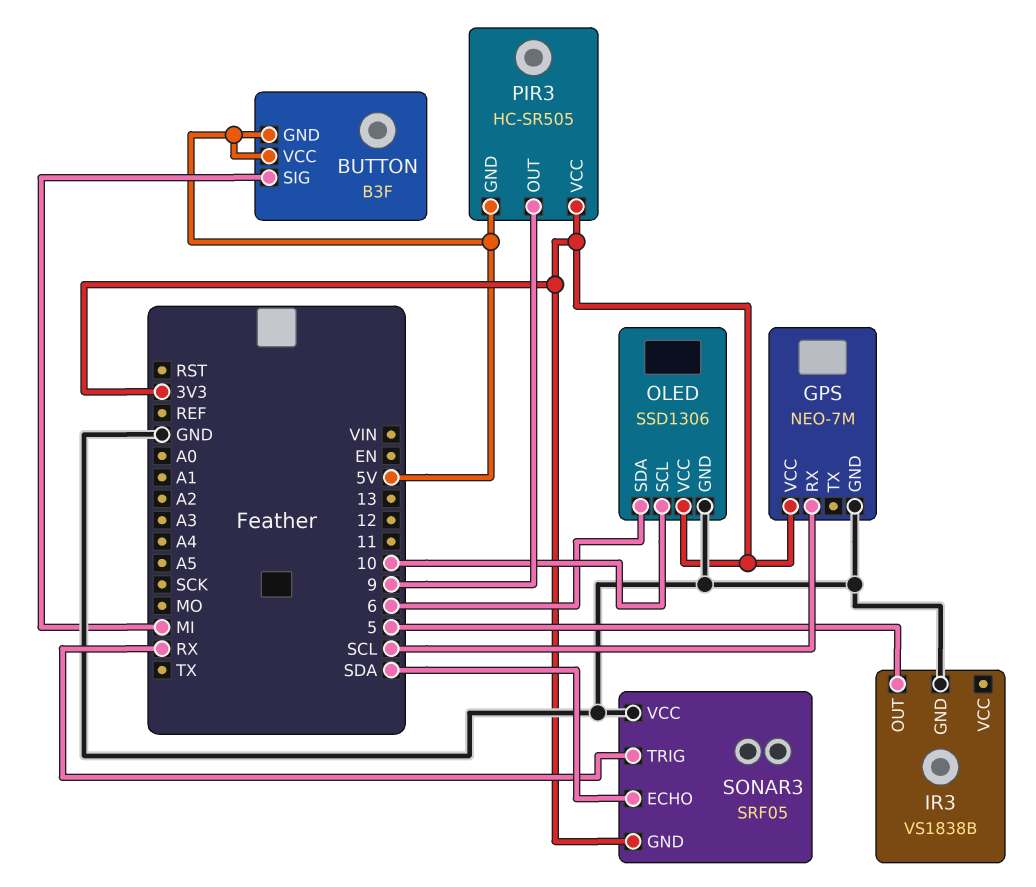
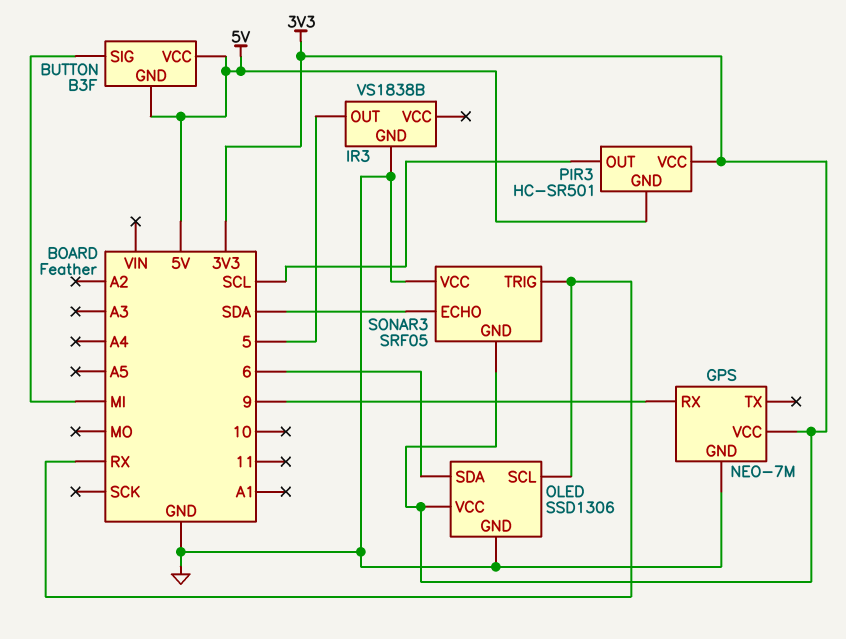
GPS pin RX: SCL -> 9
OLED pin SCL: 10 -> RX
PIR3: HC-SR505 -> HC-SR501
PIR3 pin OUT: 9 -> SCL

